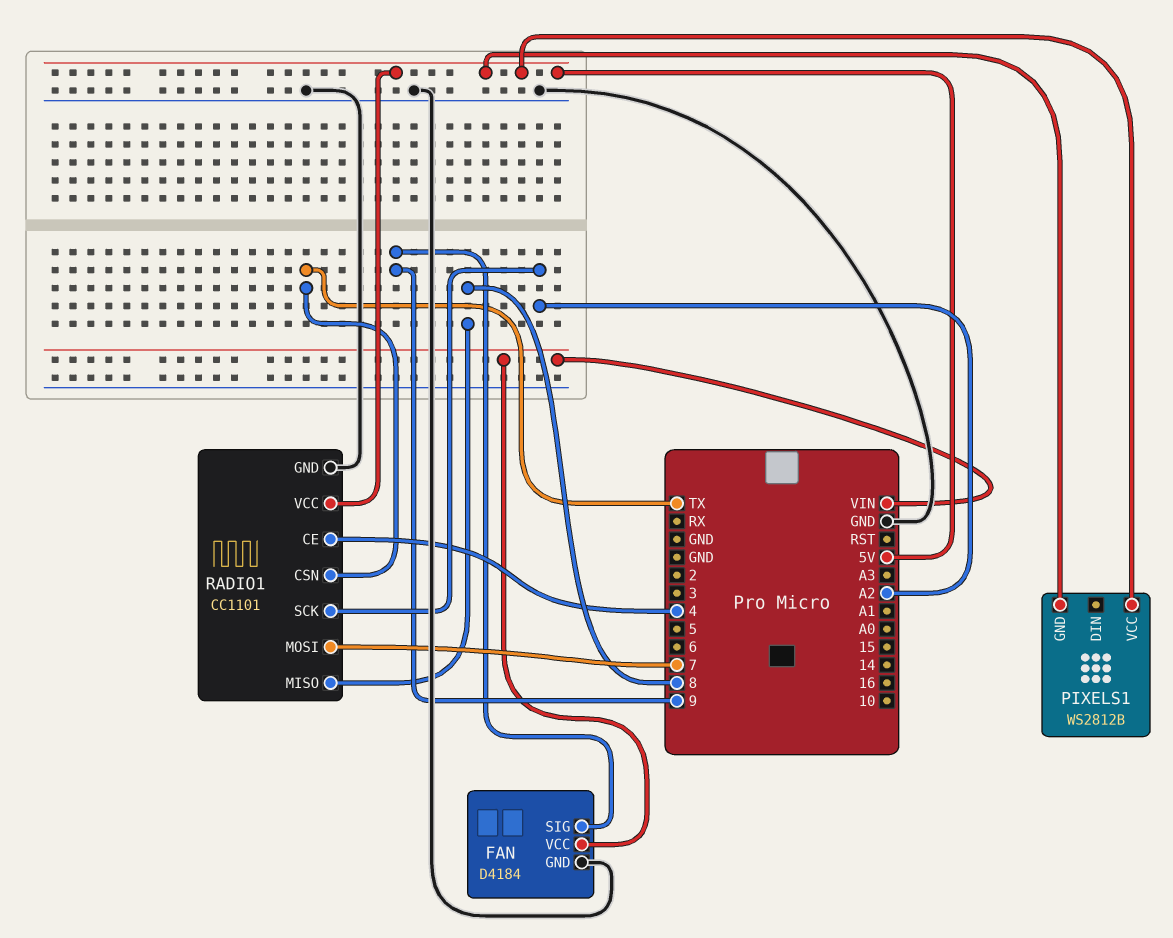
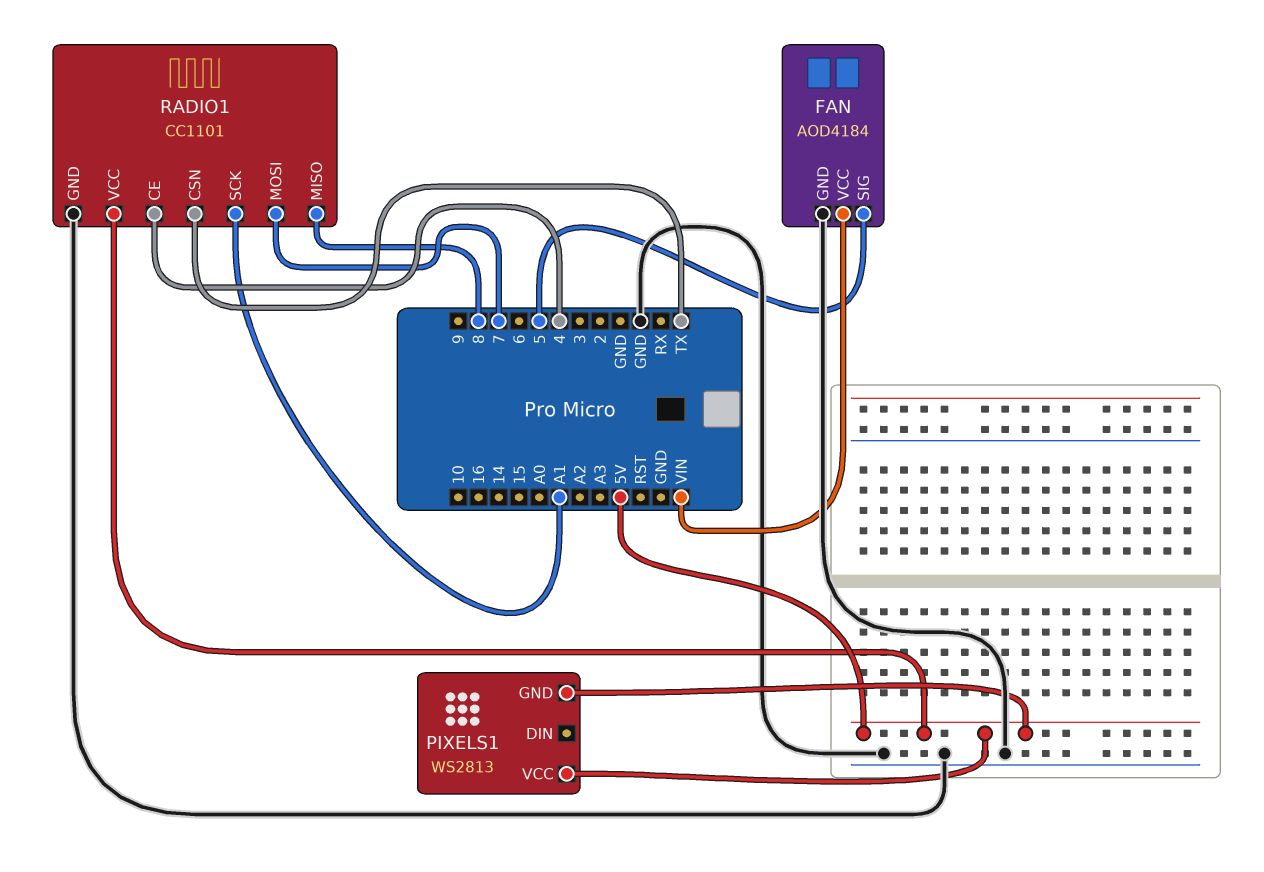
FAN: D4184 -> AOD4184
FAN pin SIG: 9 -> 5
PIXELS1: WS2812B -> WS2813
RADIO1 pin SCK: A2 -> A1

